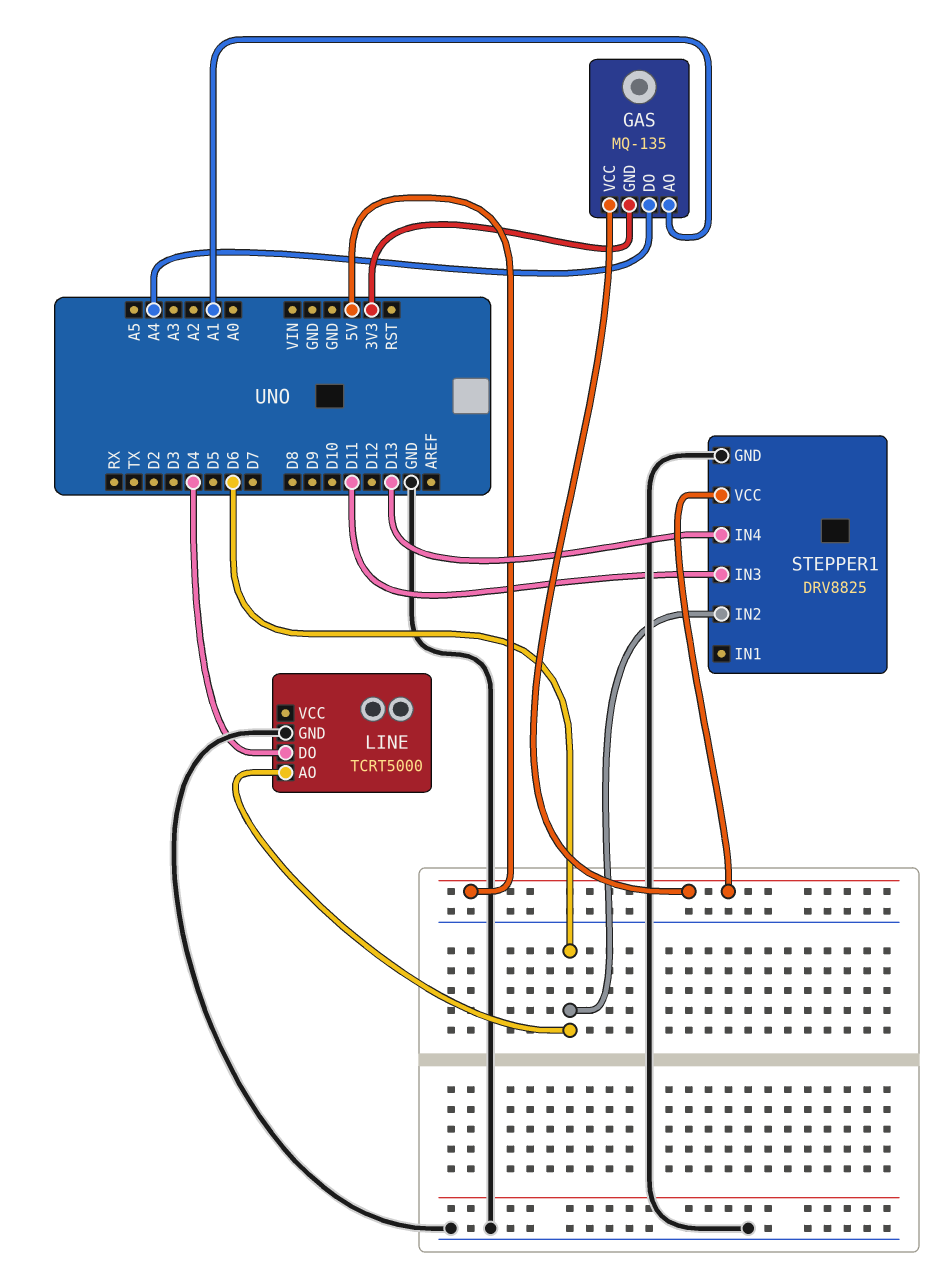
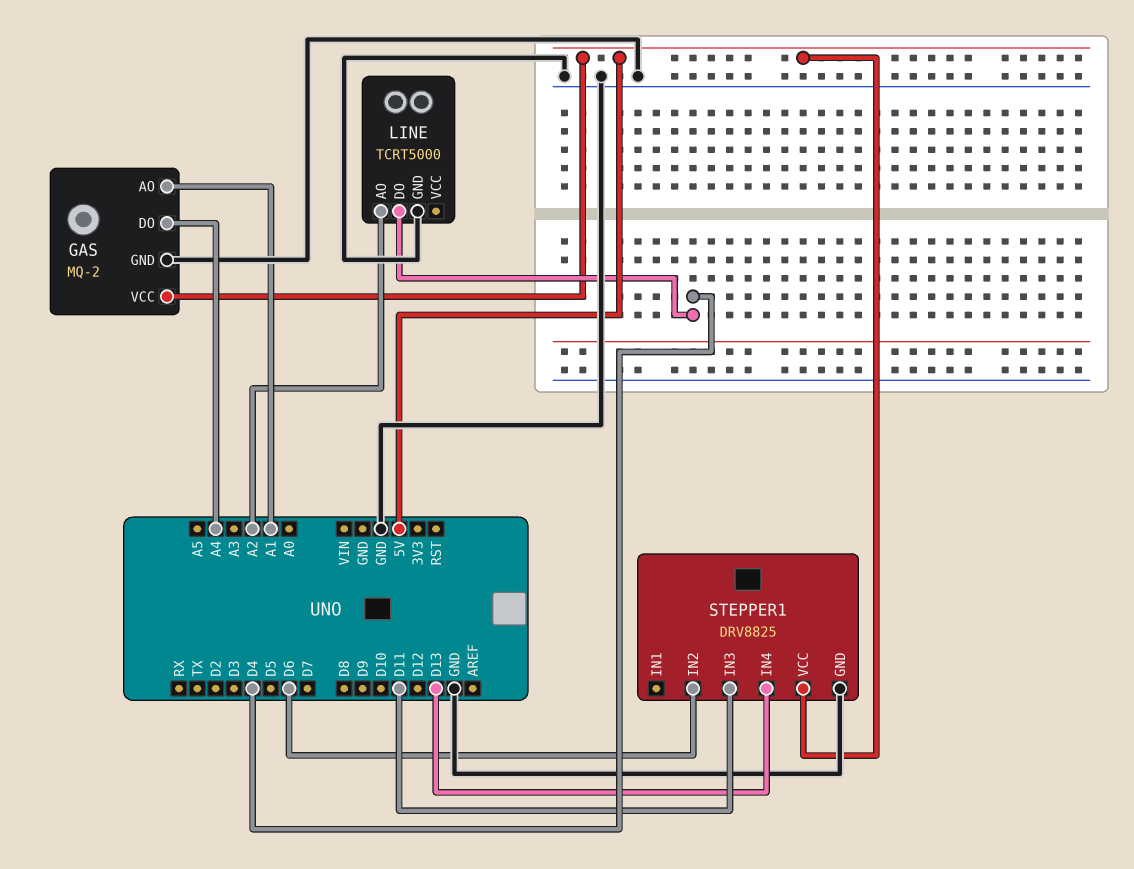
GAS: MQ-135 -> MQ-2
GAS pin GND: 3V3 -> GND
LINE pin AO: D6 -> A2

